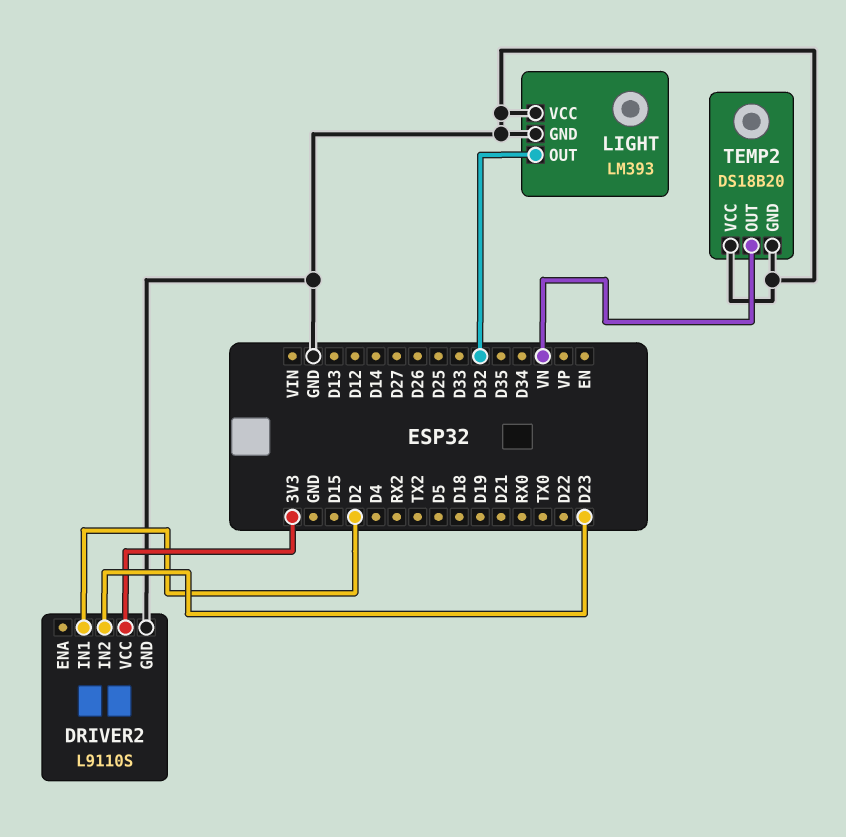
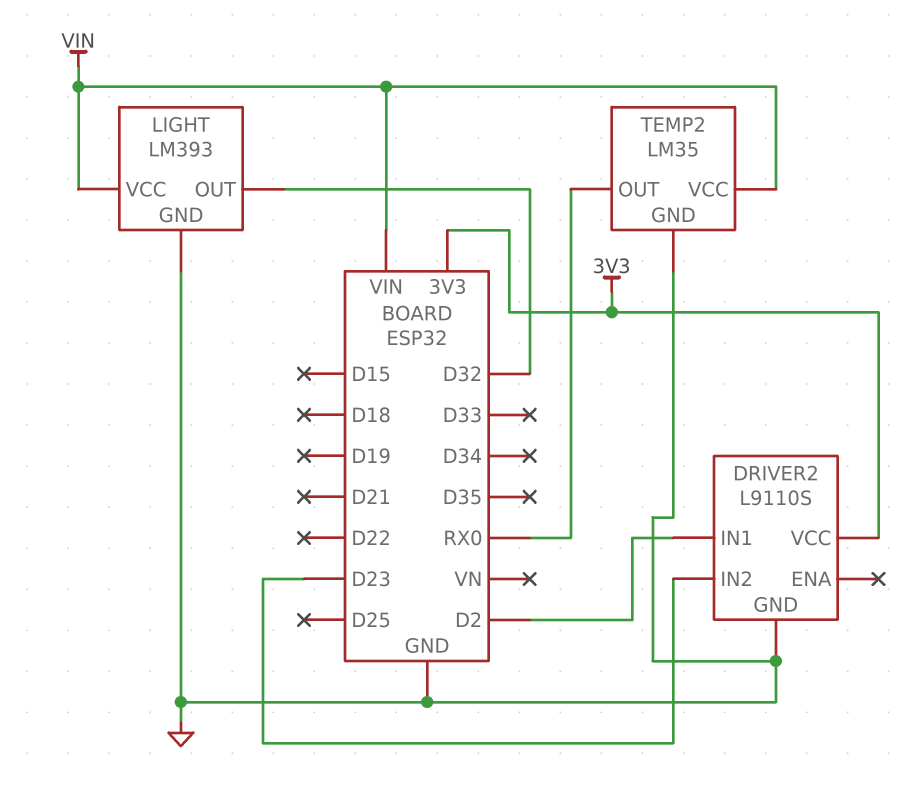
LIGHT pin VCC: GND -> VIN
TEMP2: DS18B20 -> LM35
TEMP2 pin OUT: VN -> RX0
TEMP2 pin VCC: GND -> VIN

